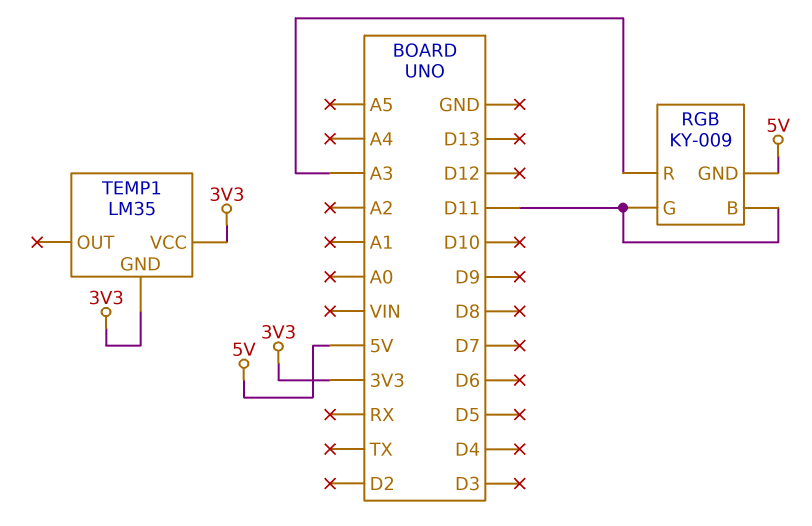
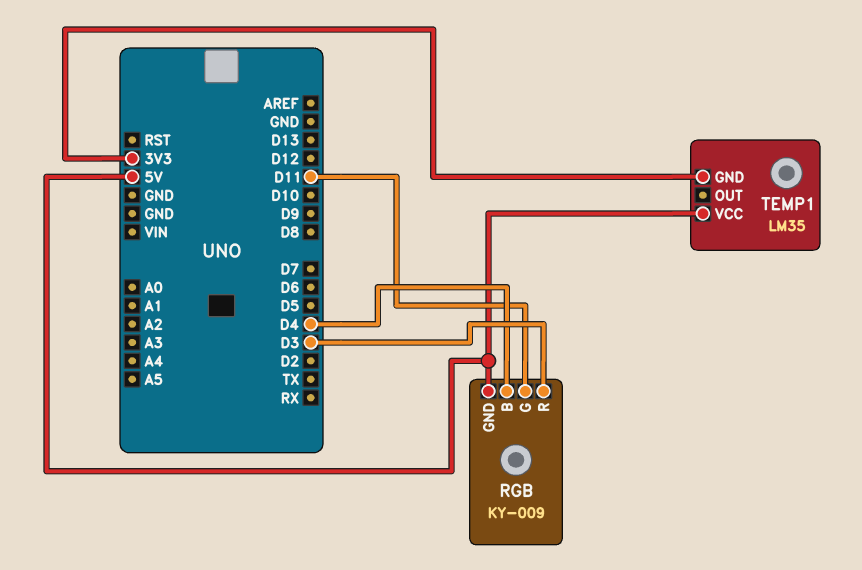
RGB pin B: D11 -> D4
RGB pin R: A3 -> D3
TEMP1 pin VCC: 3V3 -> 5V

